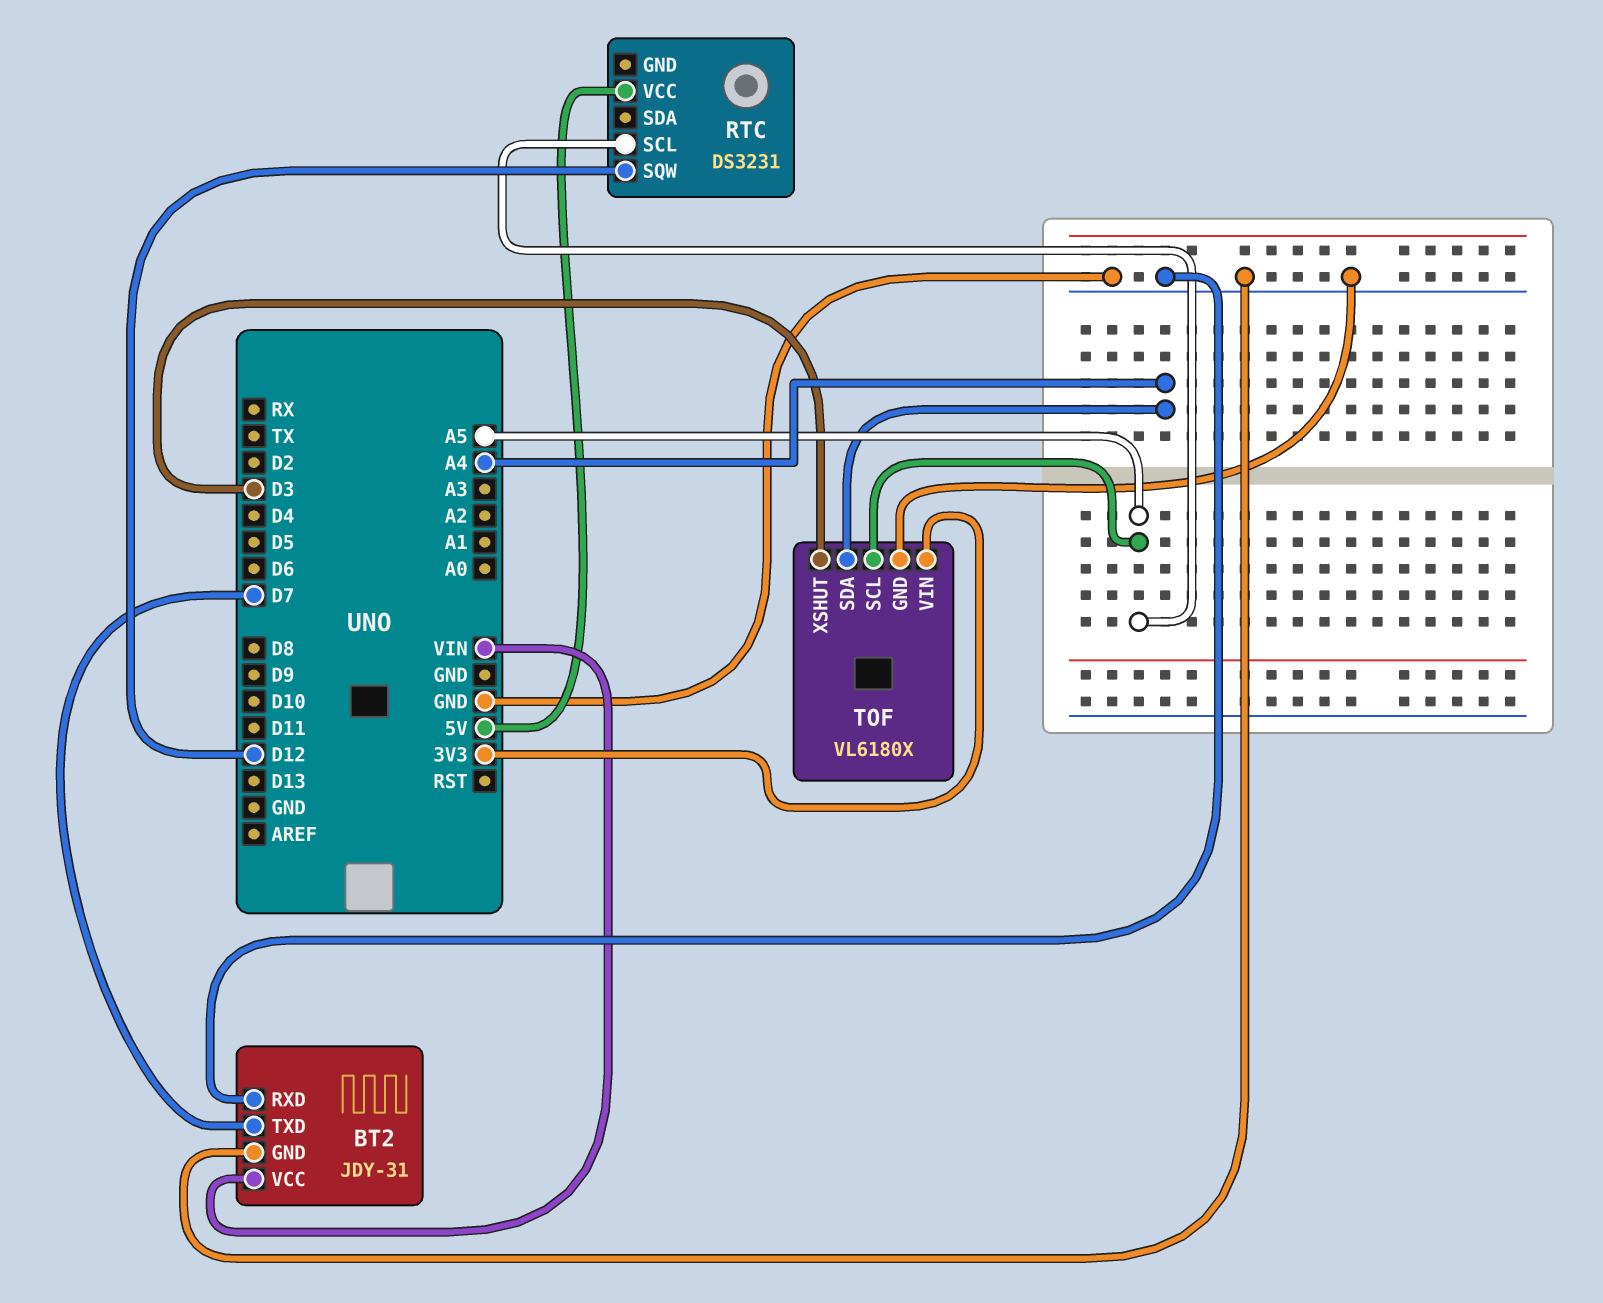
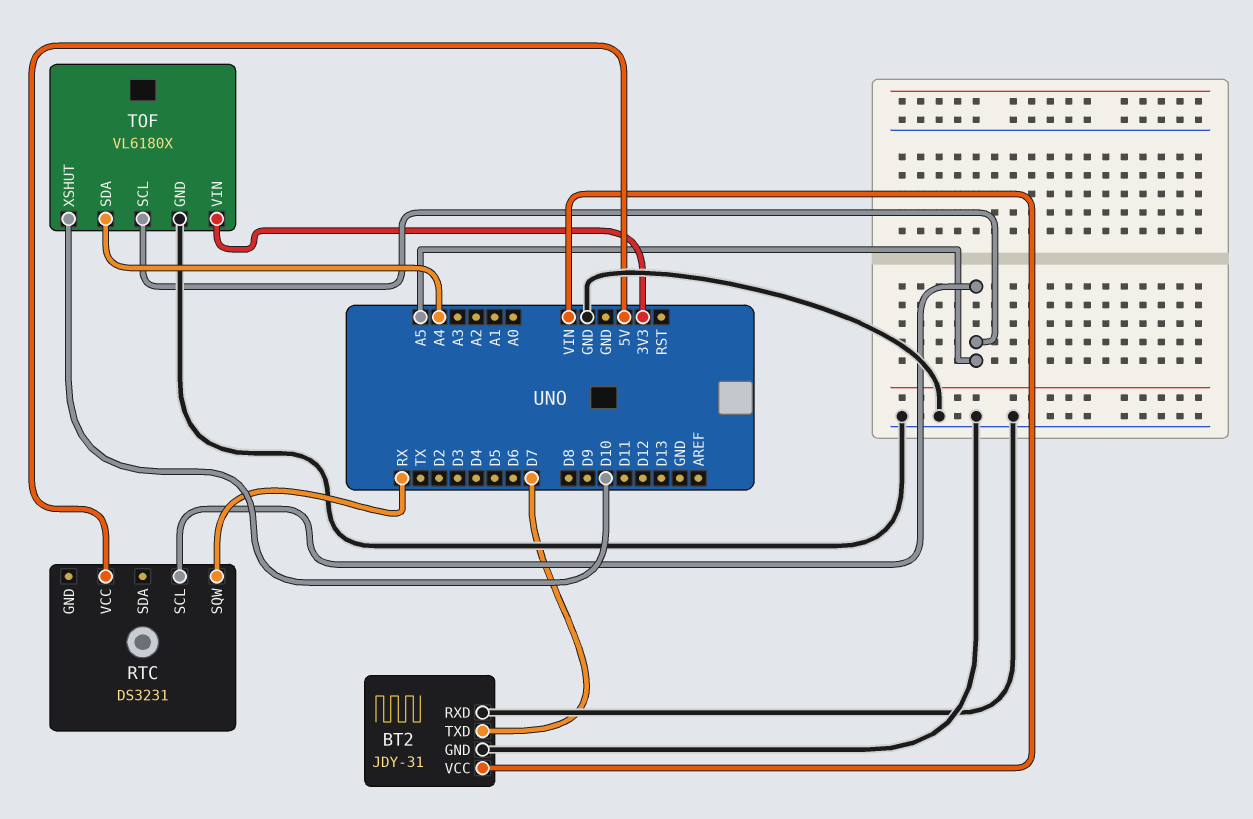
RTC pin SQW: D12 -> RX
TOF pin XSHUT: D3 -> D10

